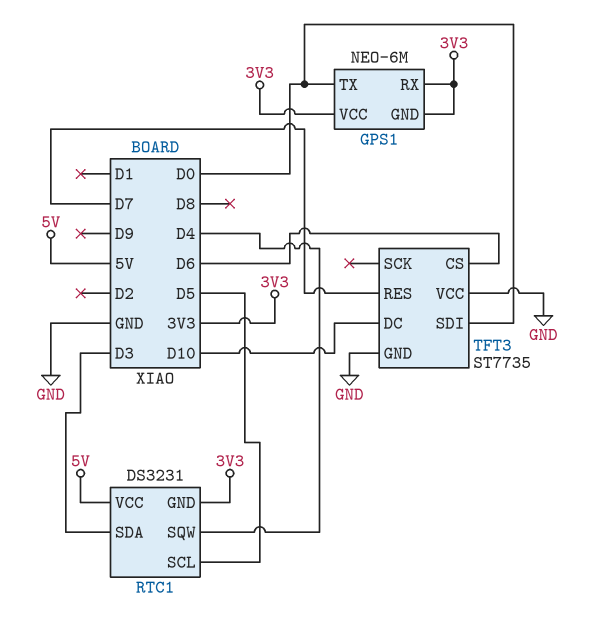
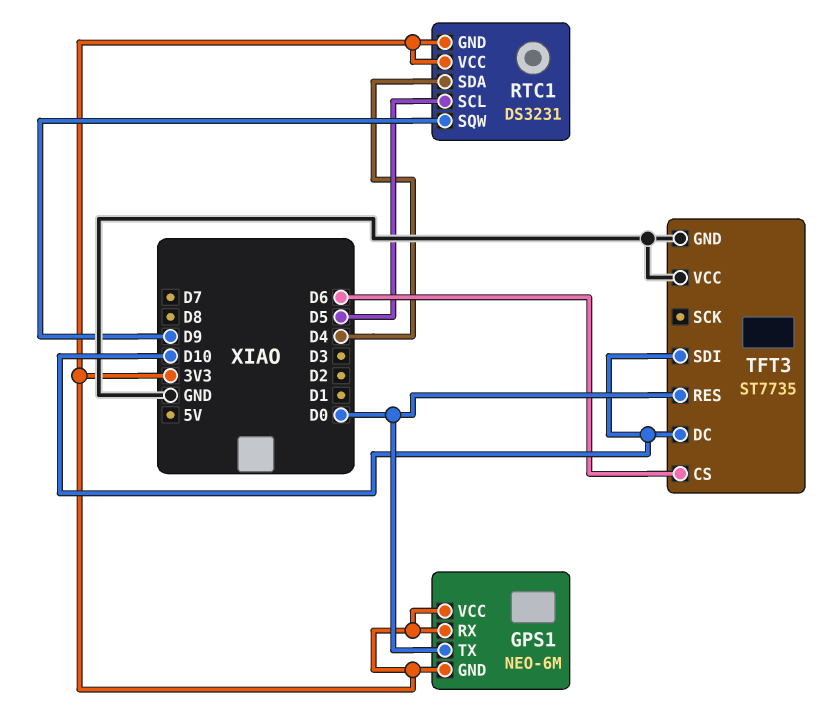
RTC1 pin SDA: D3 -> D4
RTC1 pin SQW: D4 -> D9
RTC1 pin VCC: 5V -> 3V3
TFT3 pin RES: D7 -> D0
TFT3 pin SDI: D0 -> D10

